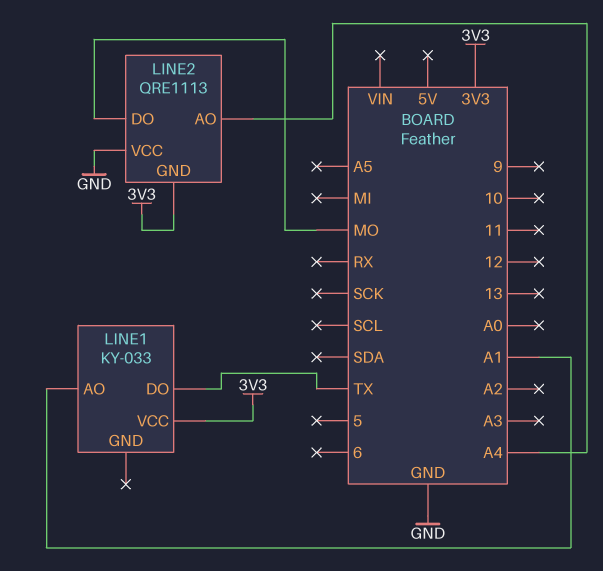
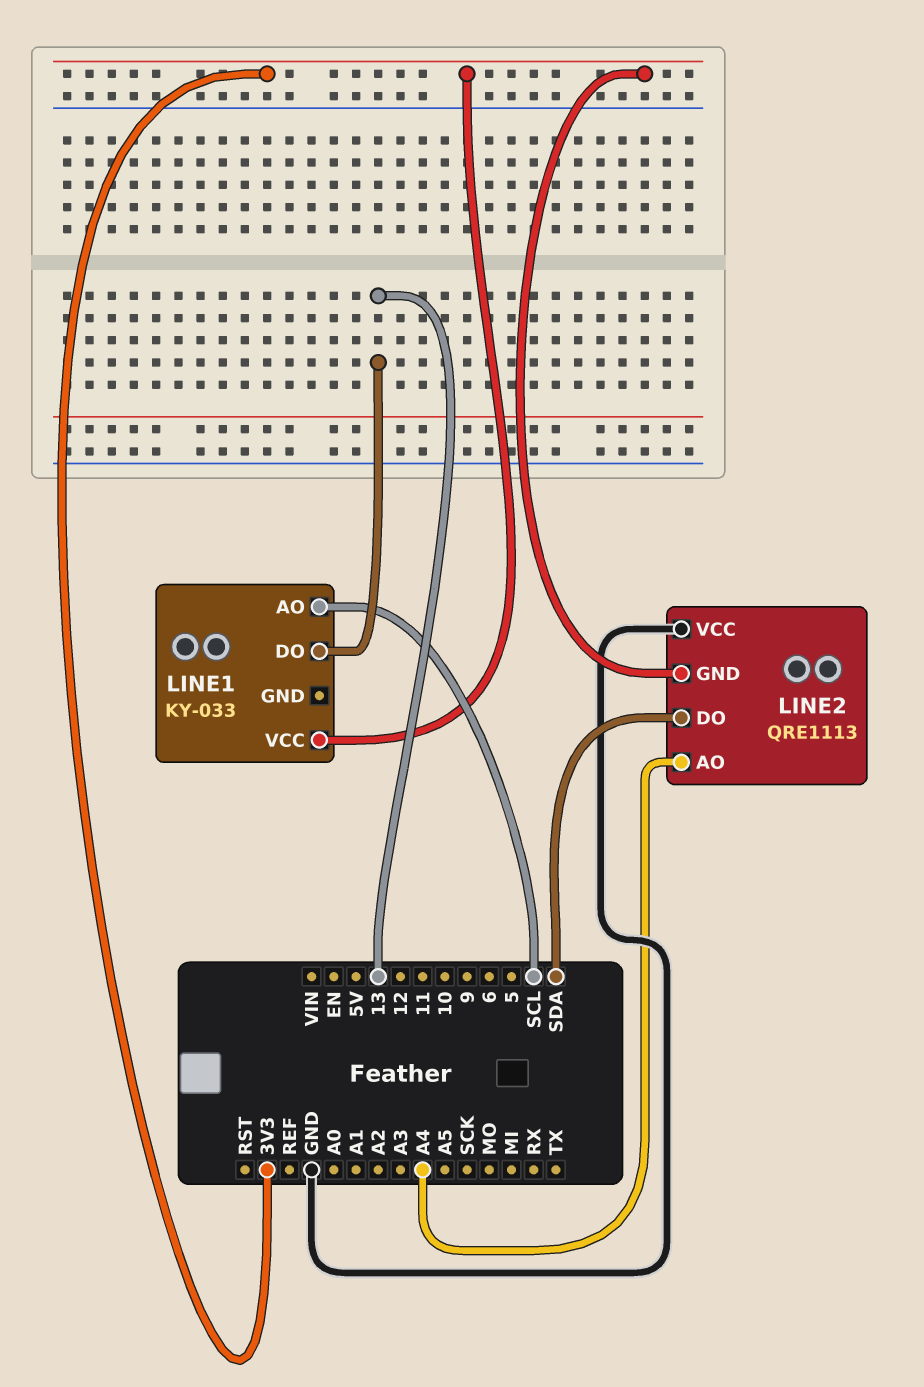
LINE1 pin AO: A1 -> SCL
LINE1 pin DO: TX -> 13
LINE2 pin DO: MO -> SDA

